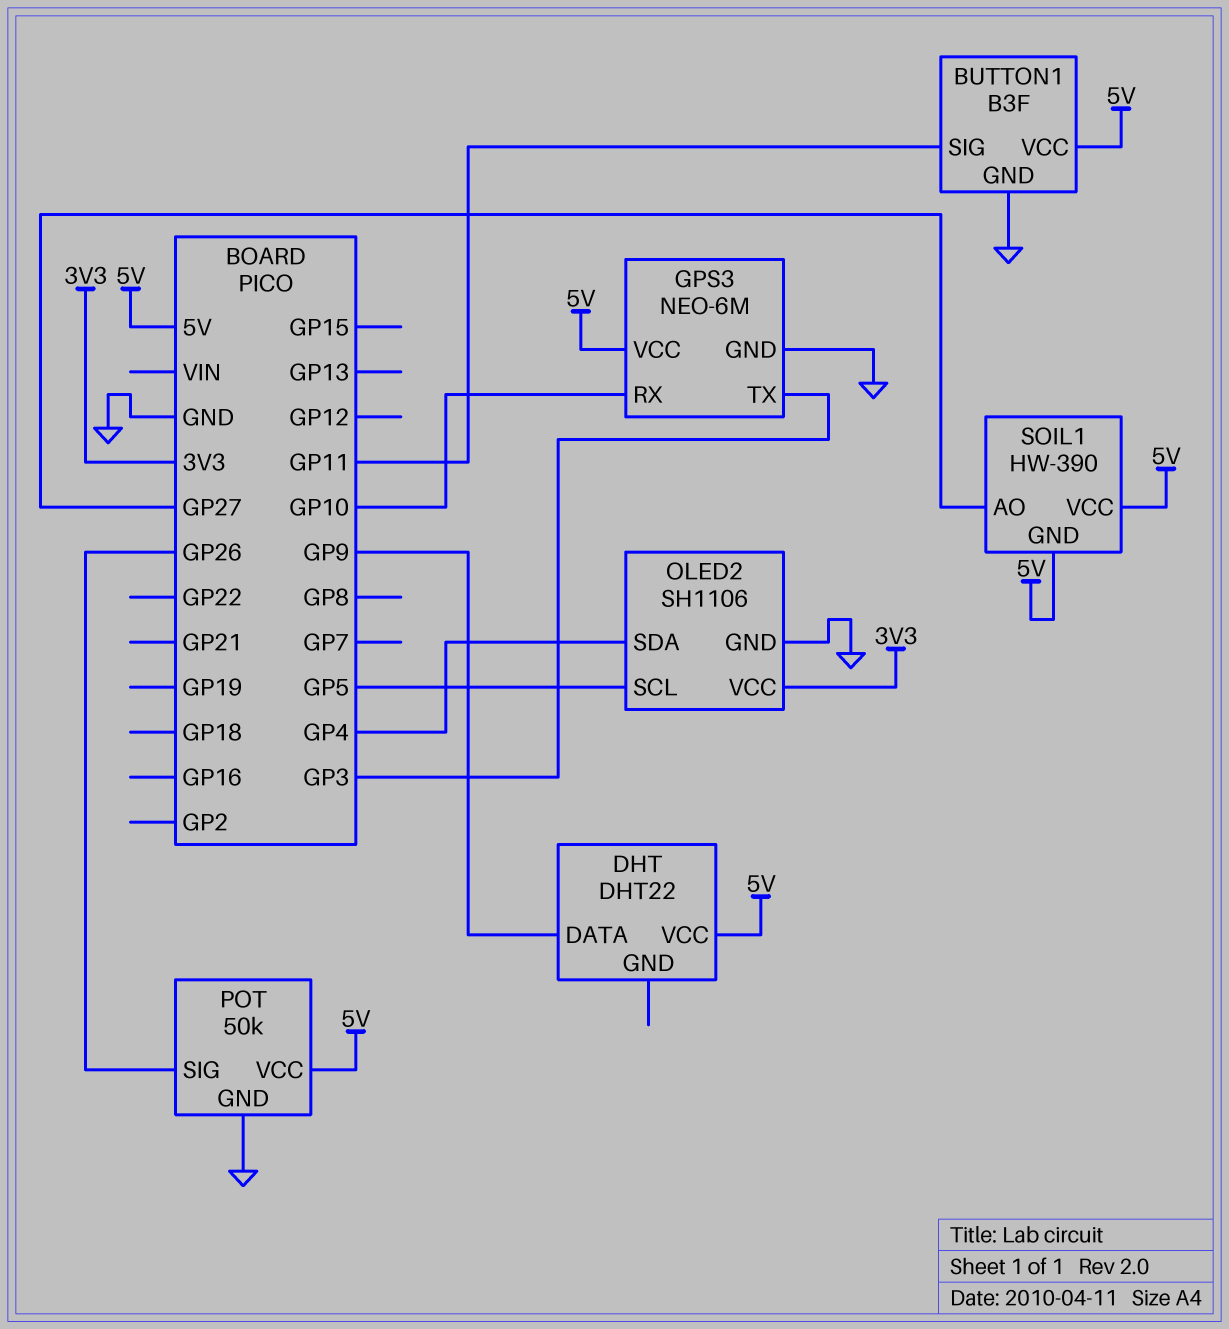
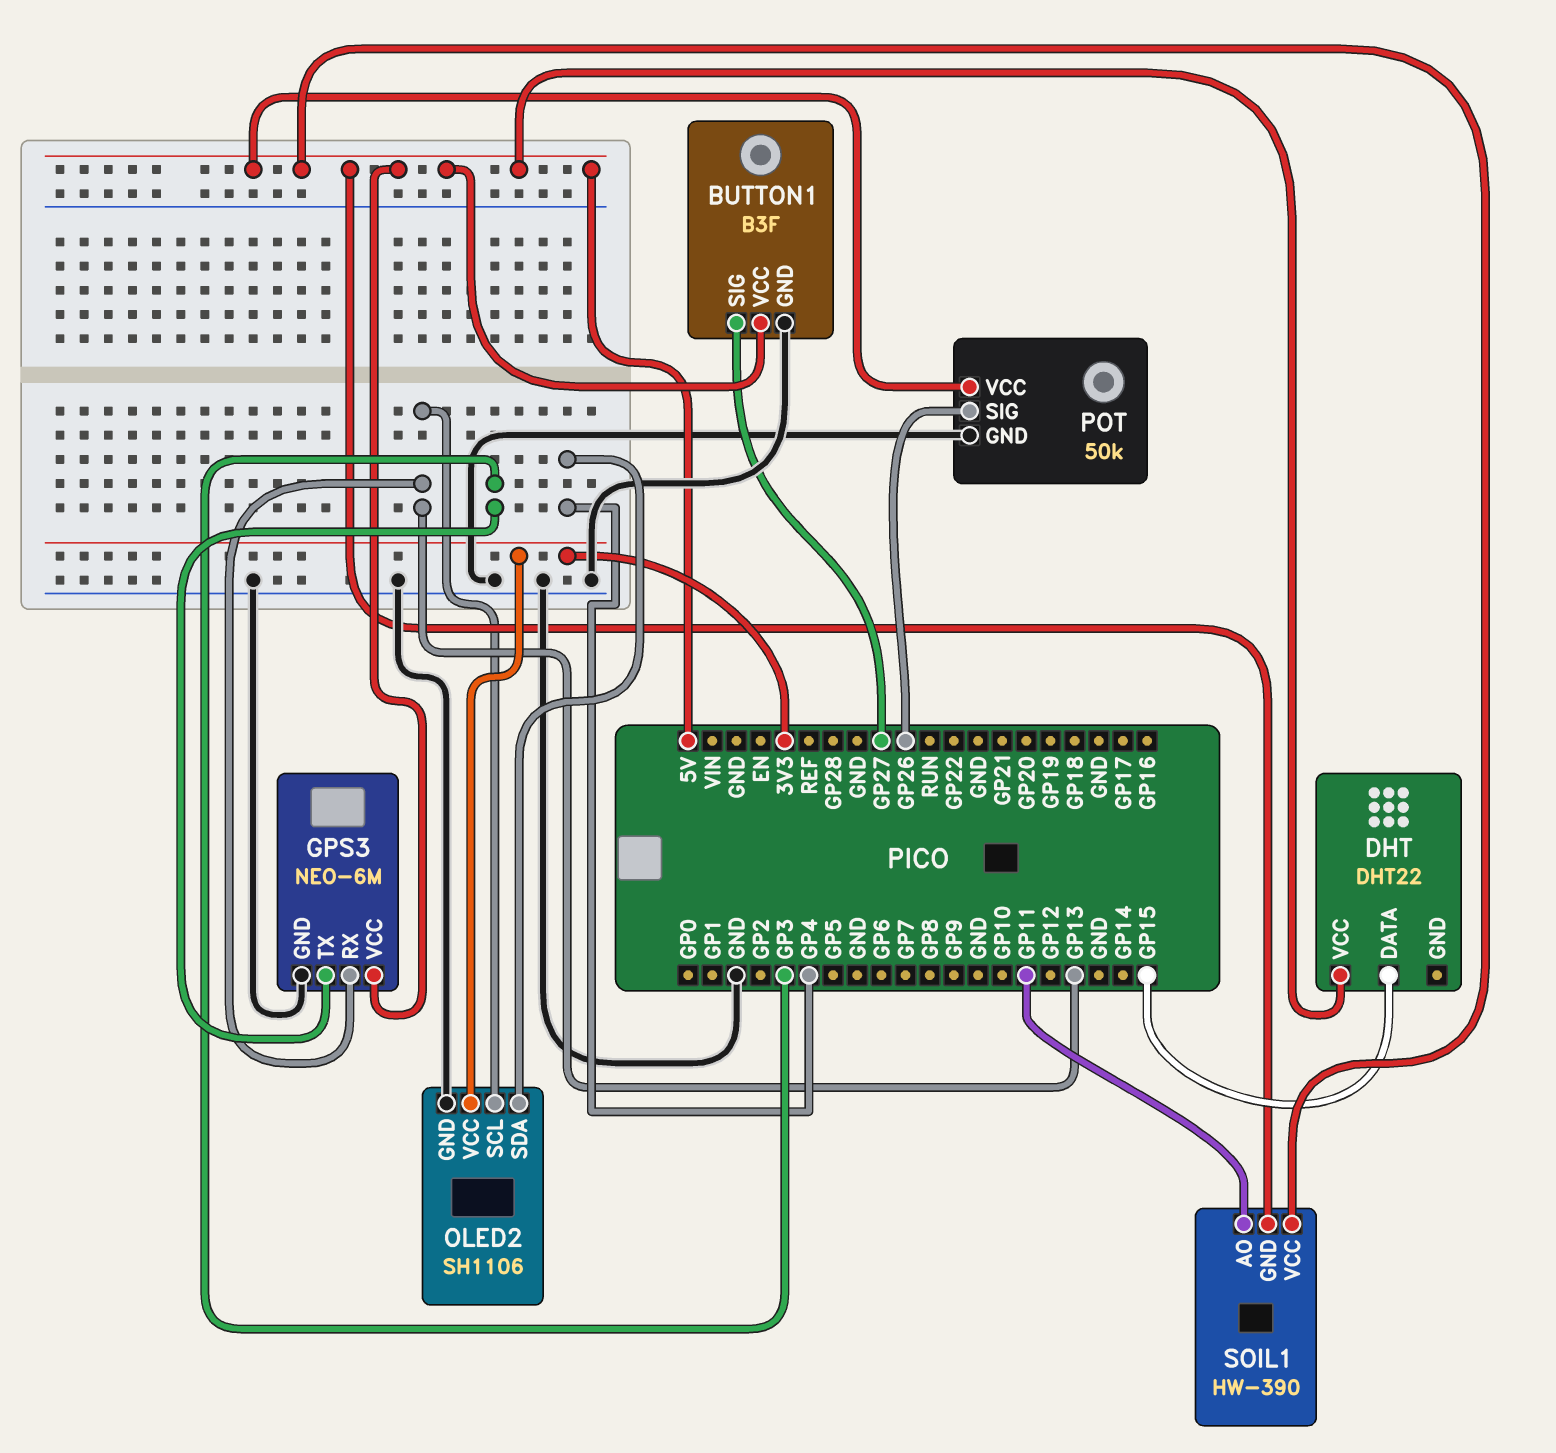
BUTTON1 pin SIG: GP11 -> GP27
DHT pin DATA: GP9 -> GP15
GPS3 pin RX: GP10 -> GP13
OLED2 pin SCL: GP5 -> GP13
SOIL1 pin AO: GP27 -> GP11

